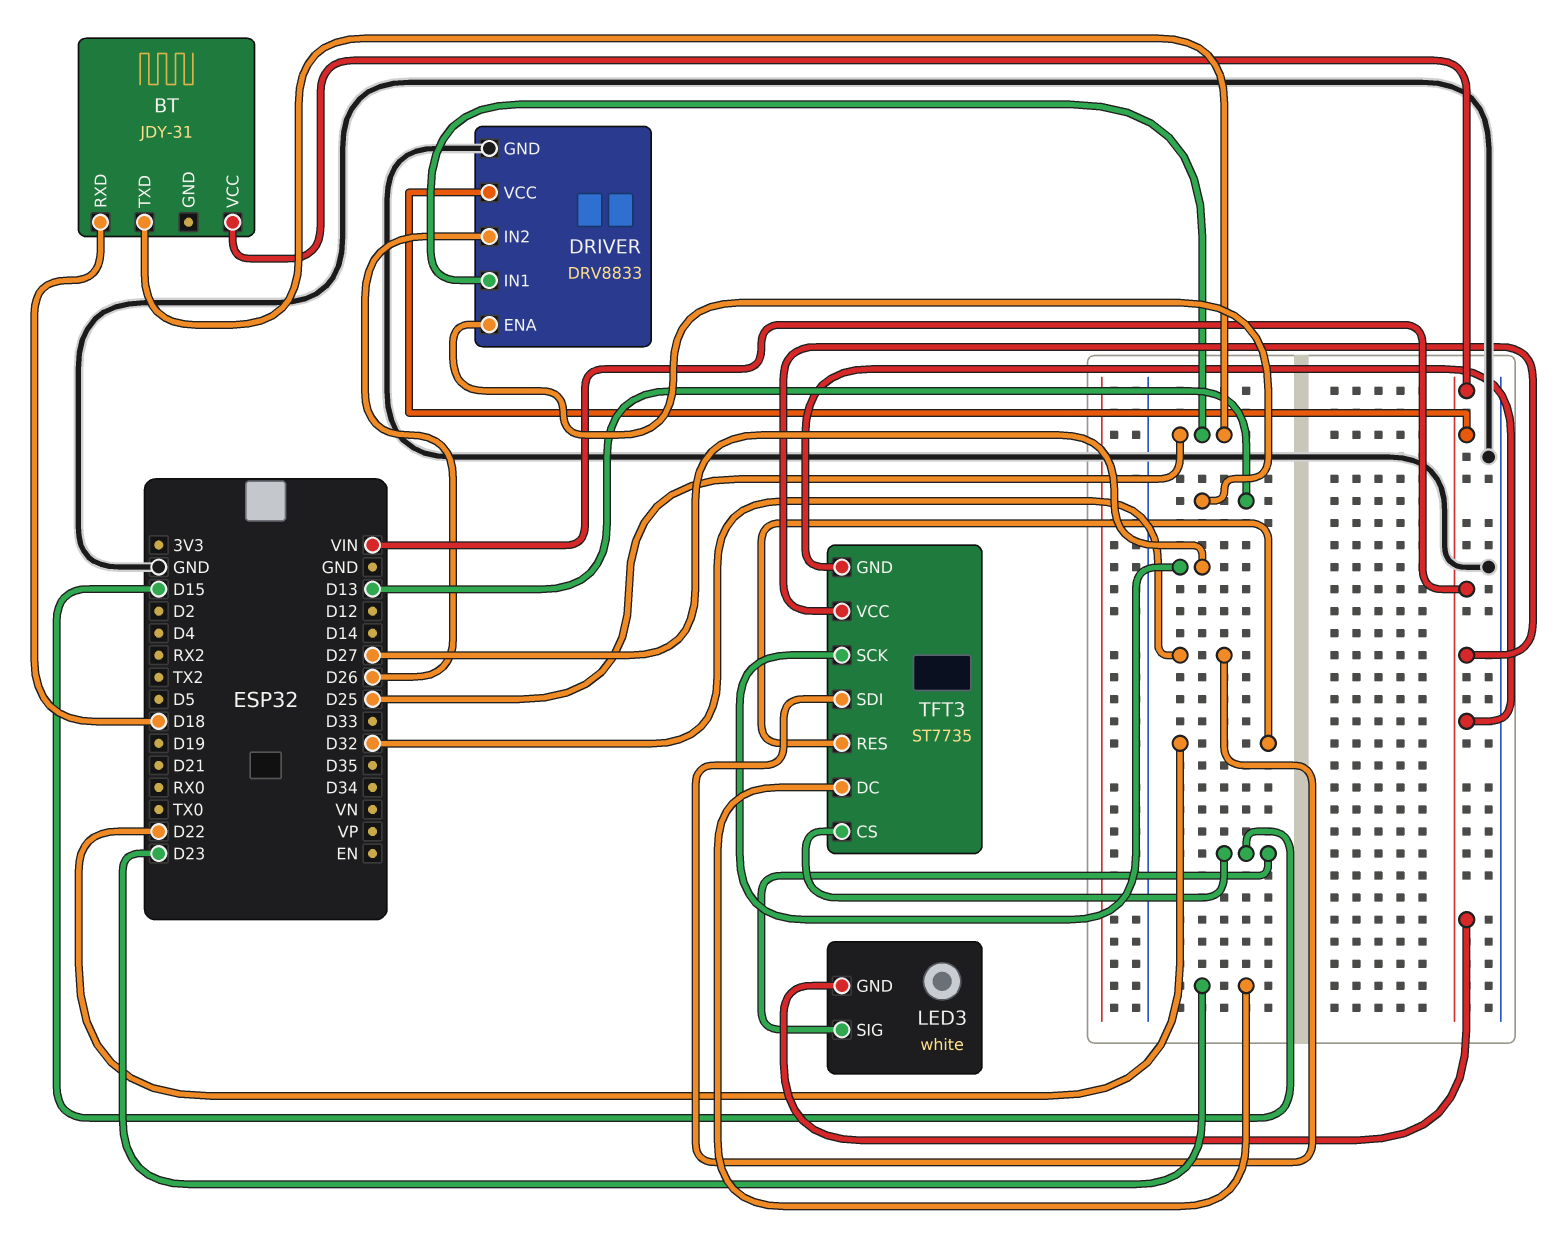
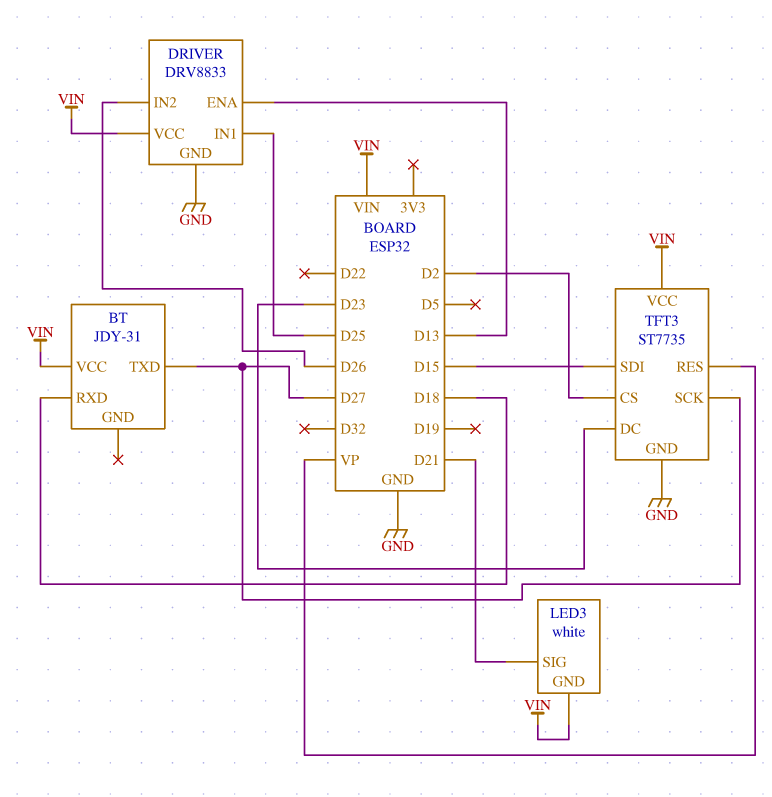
BT pin TXD: D25 -> D27
LED3 pin SIG: D15 -> D21
TFT3 pin CS: D15 -> D2
TFT3 pin GND: VIN -> GND
TFT3 pin RES: D22 -> VP
TFT3 pin SDI: D32 -> D15

